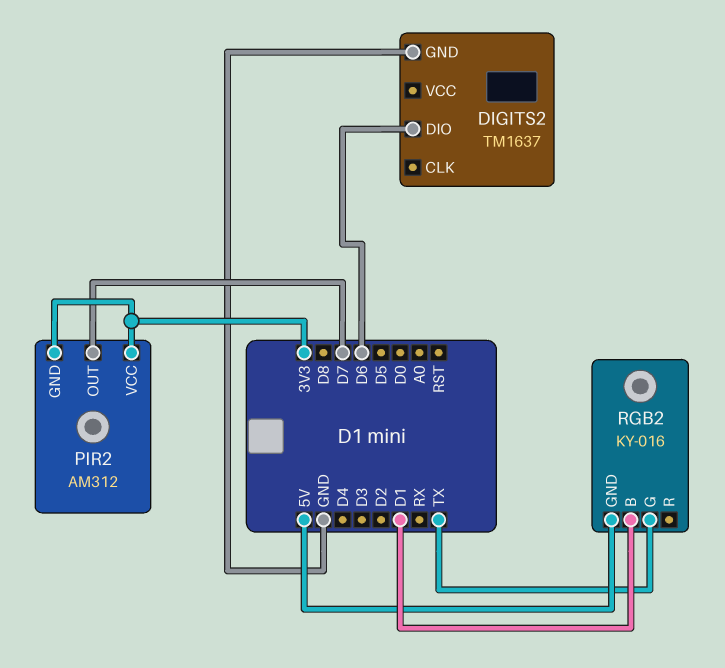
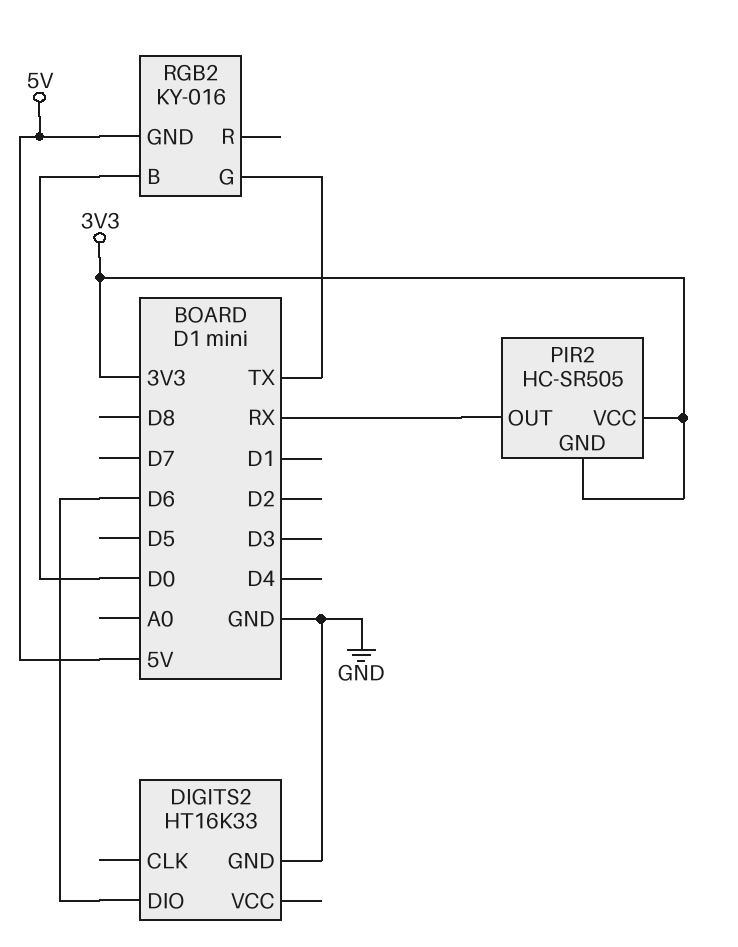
DIGITS2: TM1637 -> HT16K33
PIR2: AM312 -> HC-SR505
PIR2 pin OUT: D7 -> RX
RGB2 pin B: D1 -> D0

